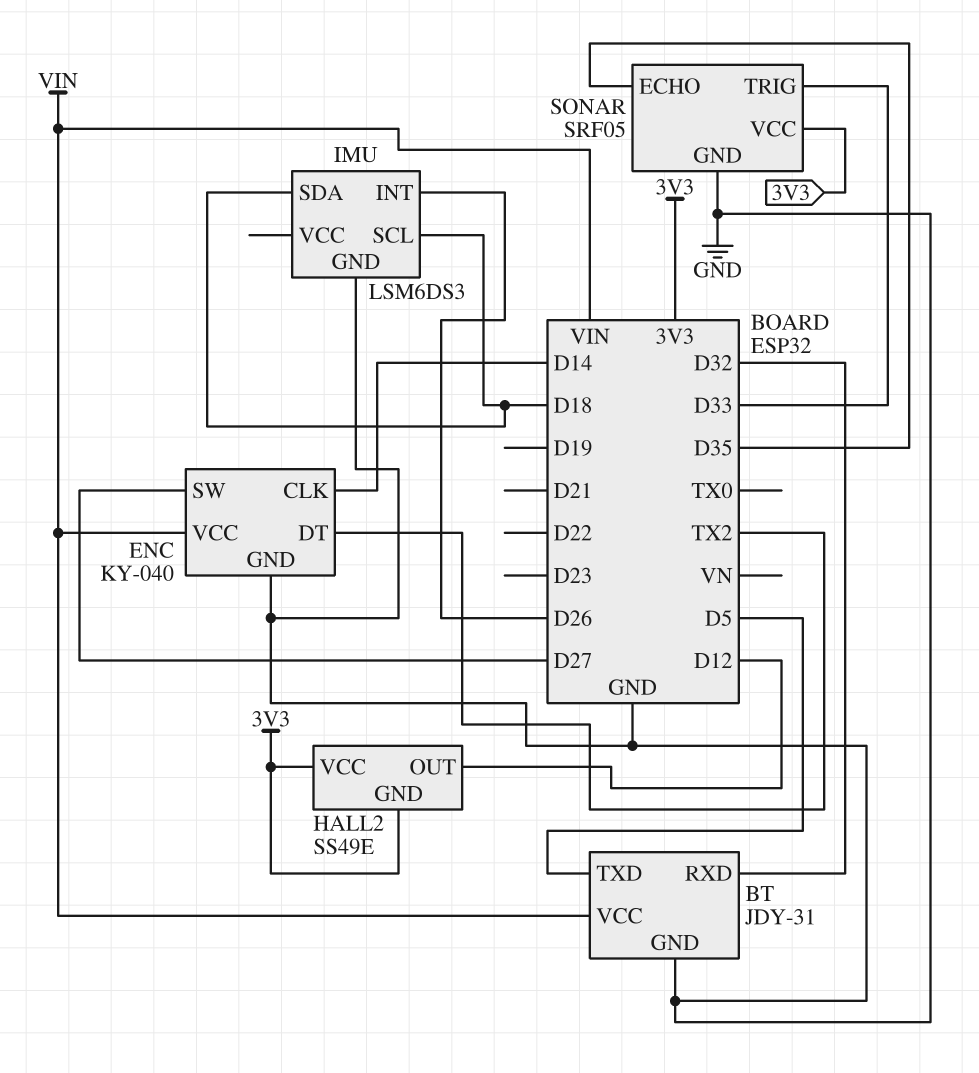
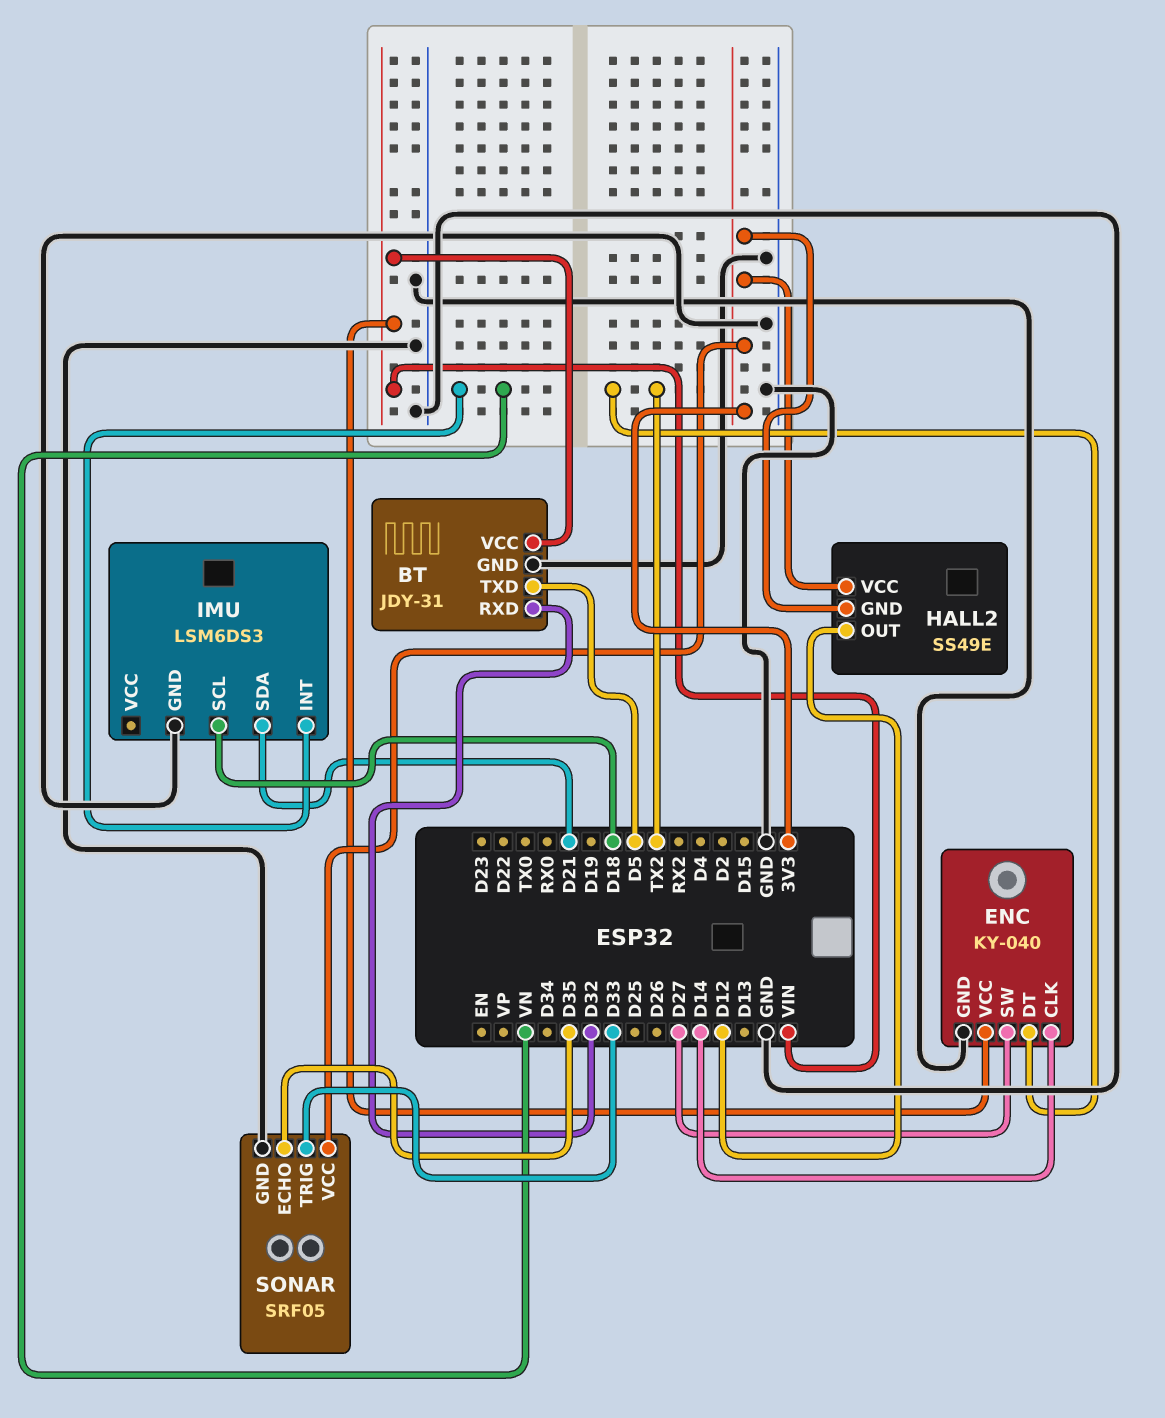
IMU pin INT: D26 -> VN
IMU pin SDA: D18 -> D21

